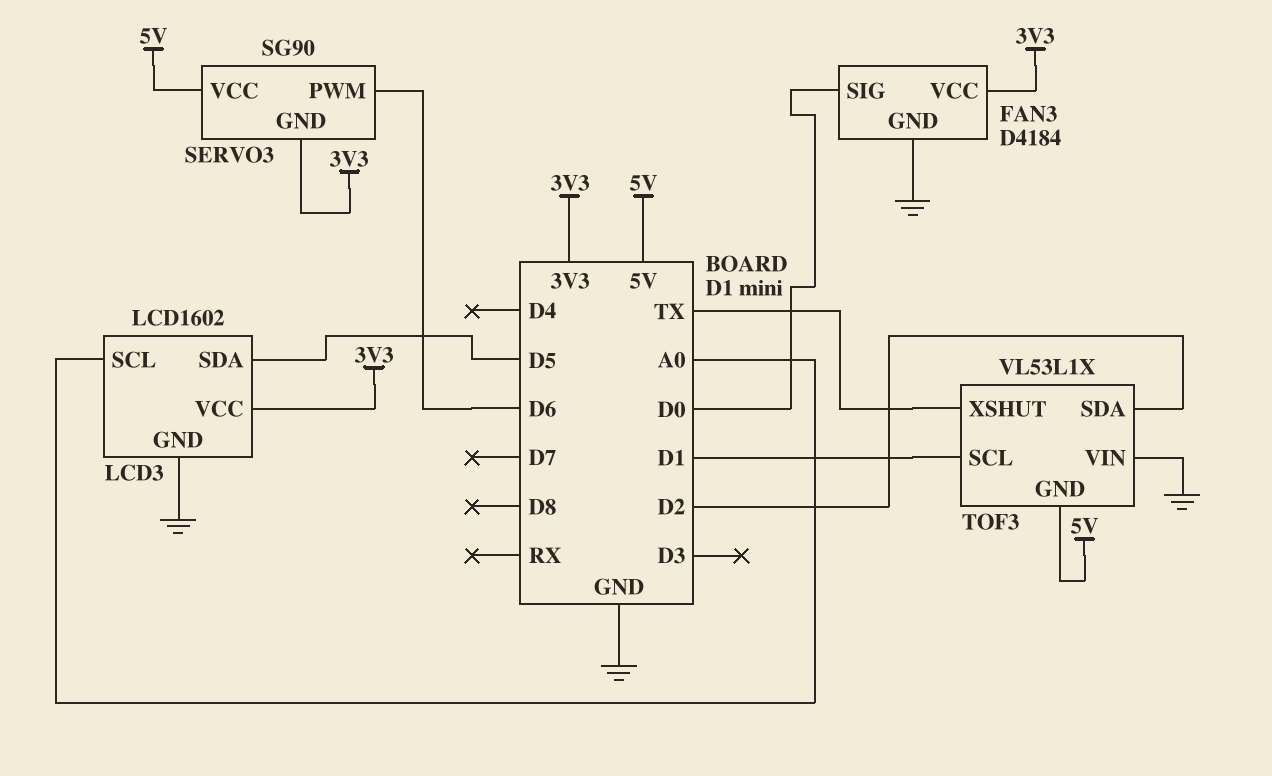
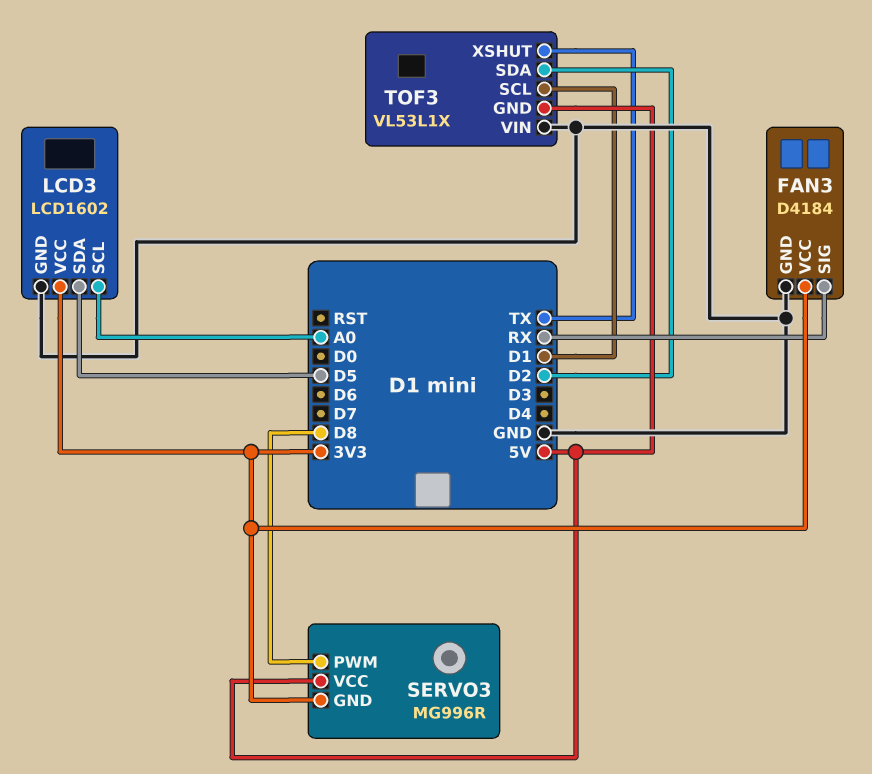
FAN3 pin SIG: D0 -> RX
SERVO3: SG90 -> MG996R
SERVO3 pin PWM: D6 -> D8

